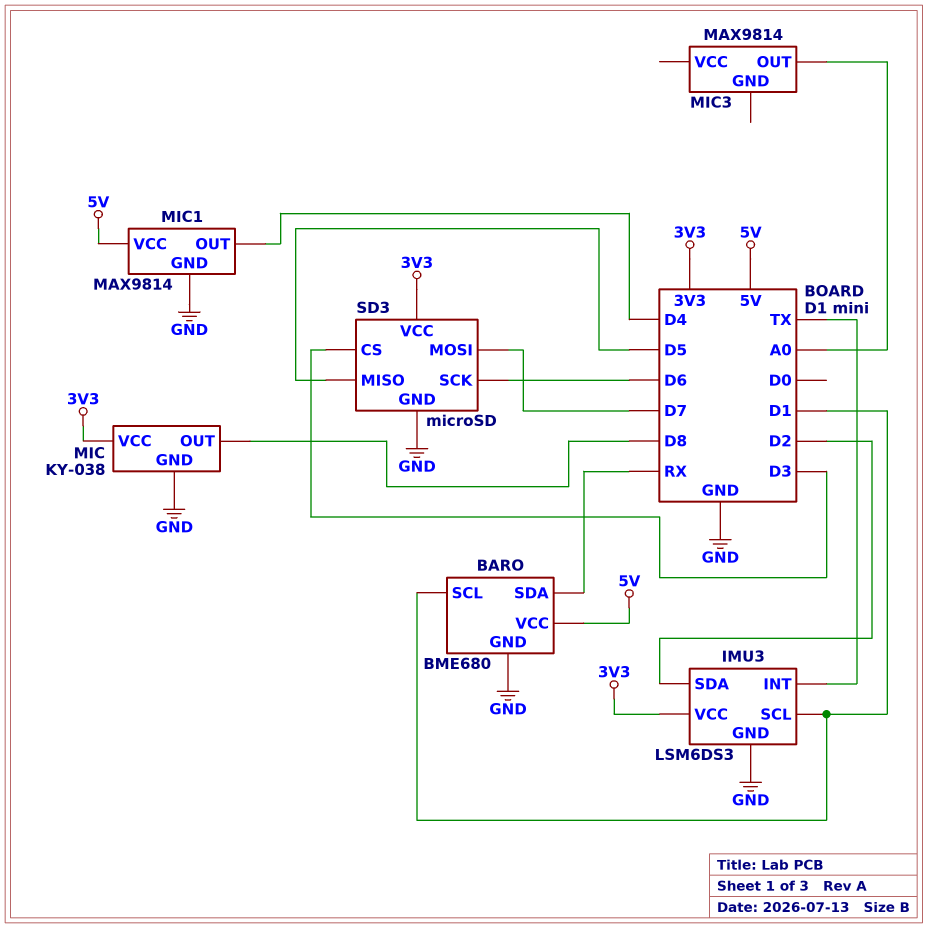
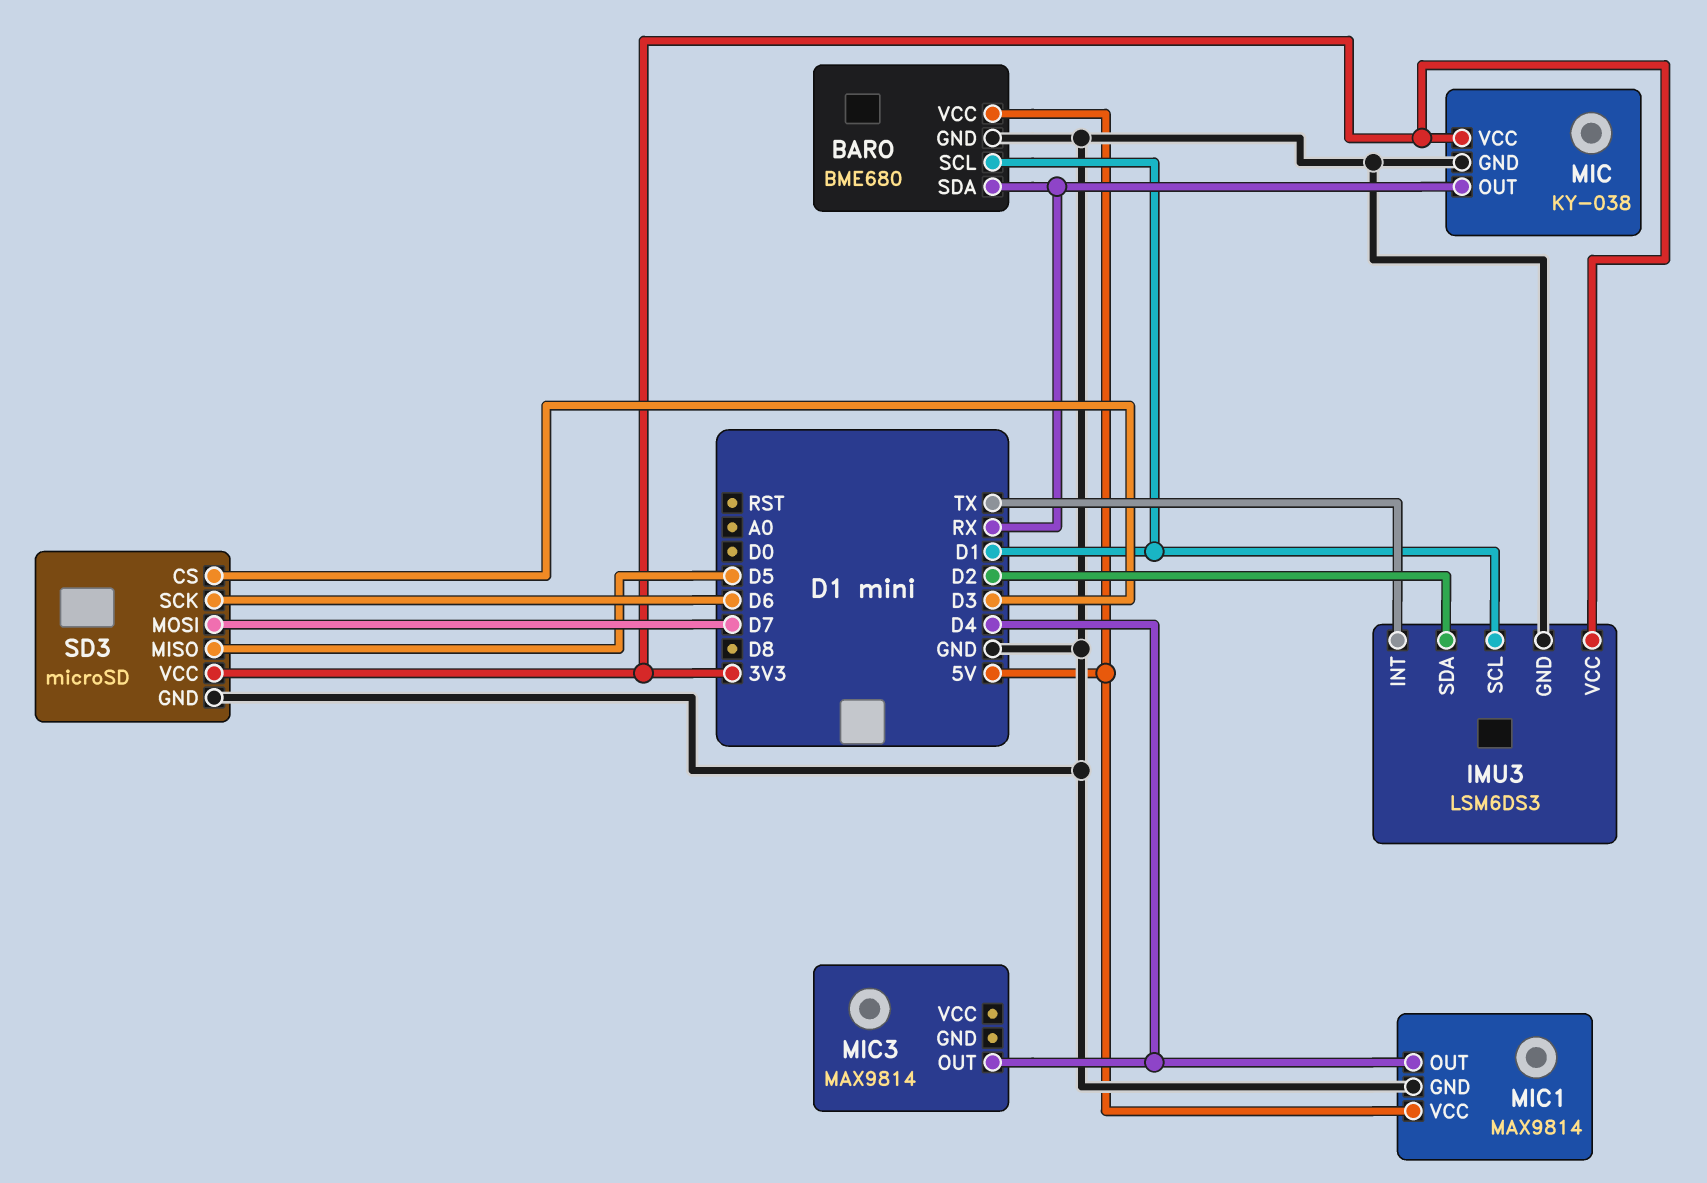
MIC pin OUT: D8 -> RX
MIC3 pin OUT: A0 -> D4

